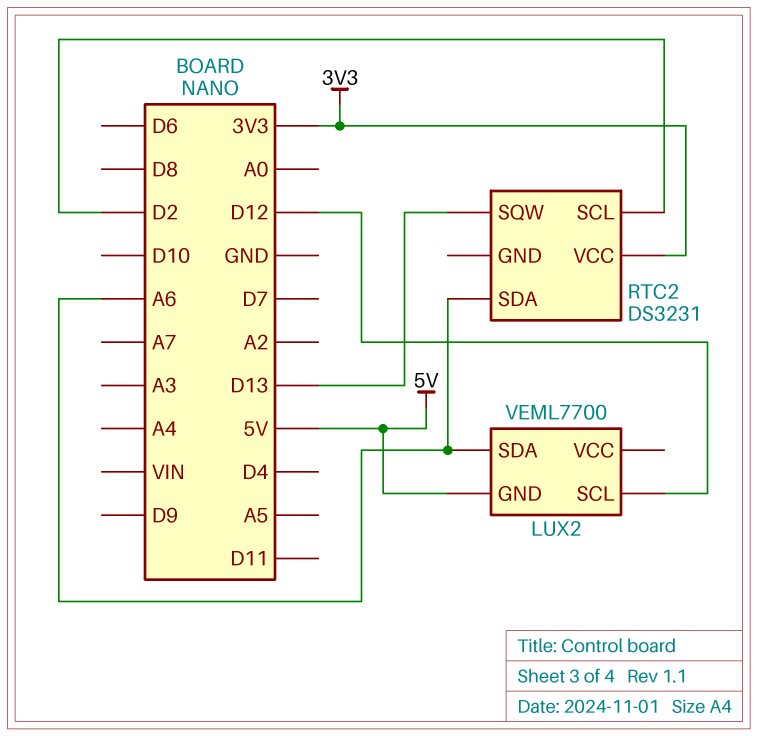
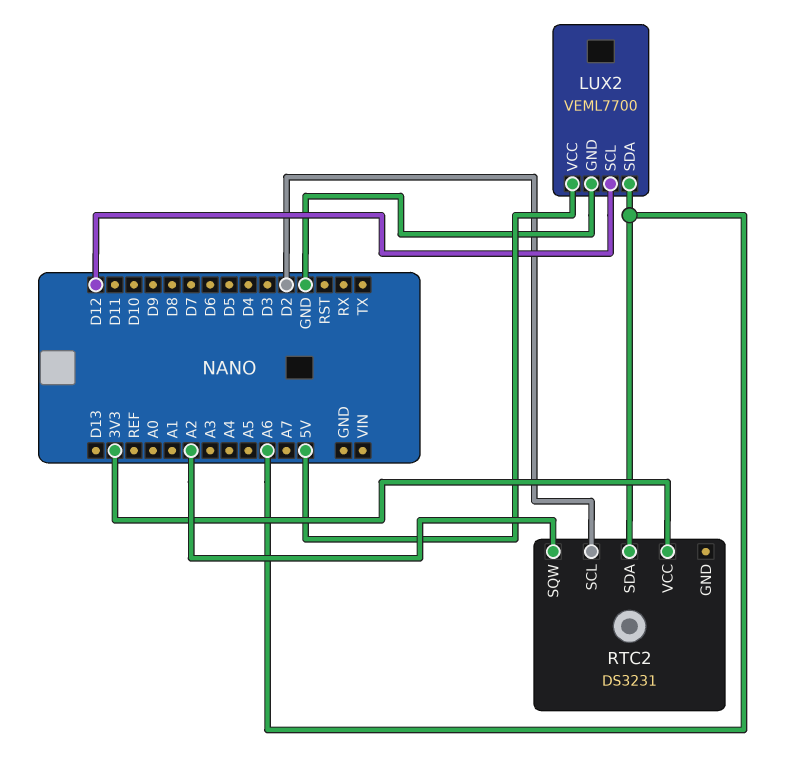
LUX2 pin GND: 5V -> GND
LUX2 pin VCC: none -> 5V
RTC2 pin SQW: D13 -> A2

